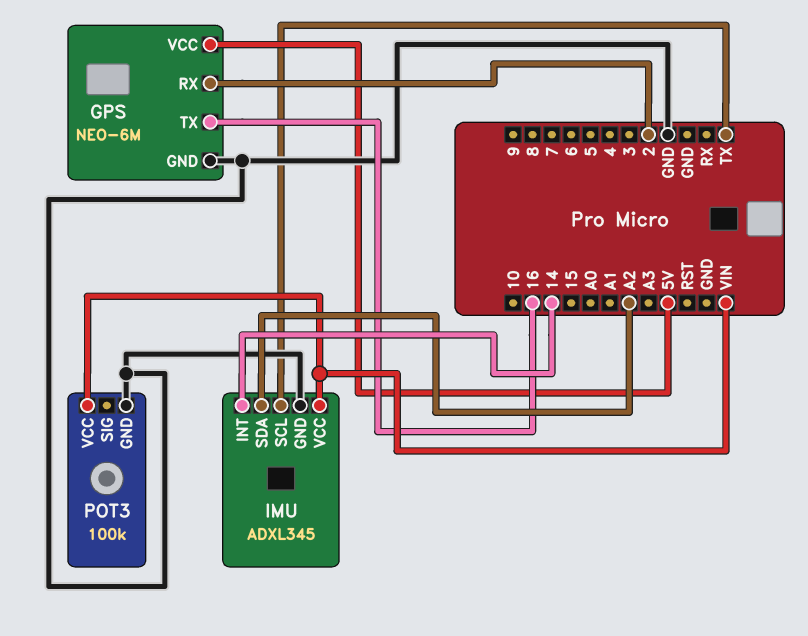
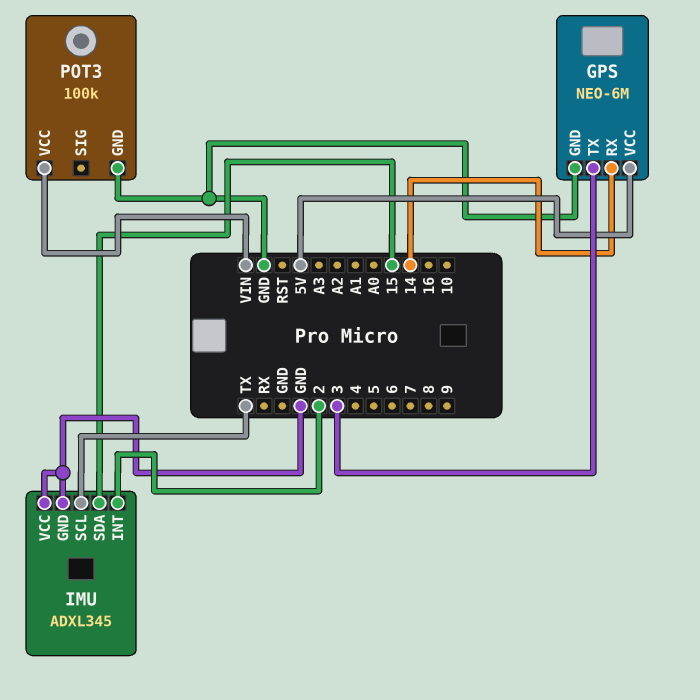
GPS pin RX: 2 -> 14
GPS pin TX: 16 -> 3
IMU pin INT: 14 -> 2
IMU pin SDA: A2 -> 15
IMU pin VCC: VIN -> GND

